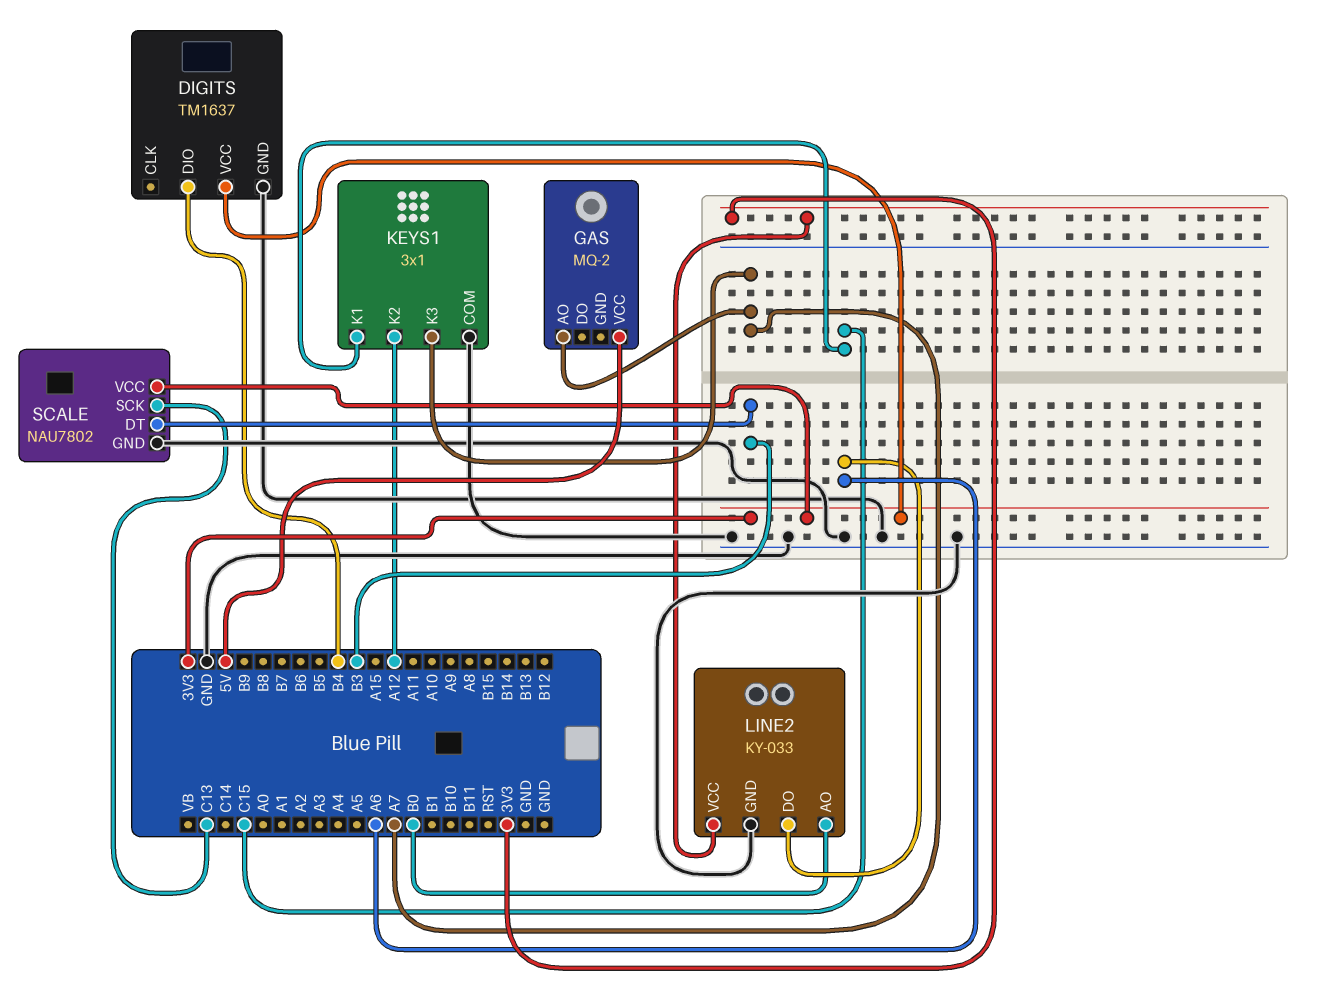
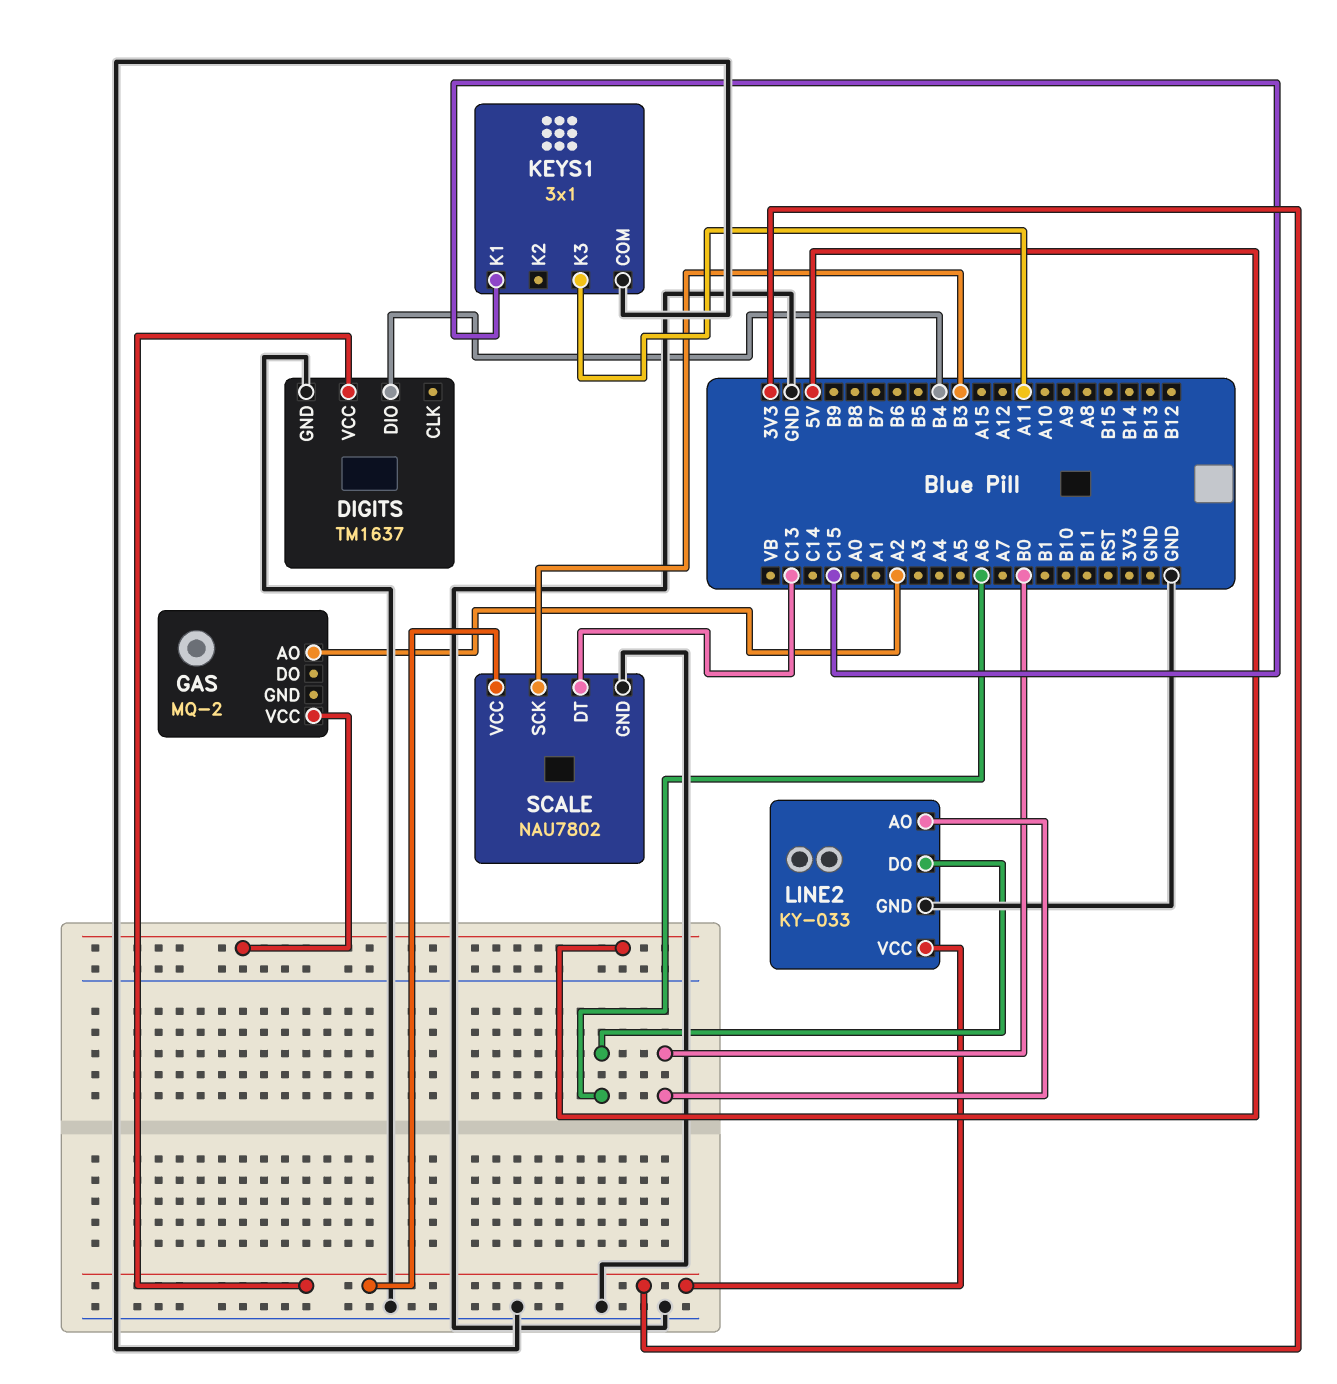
GAS pin AO: A7 -> A2
KEYS1 pin K2: A12 -> none
KEYS1 pin K3: A7 -> A11
SCALE pin DT: B3 -> C13
SCALE pin SCK: C13 -> B3

